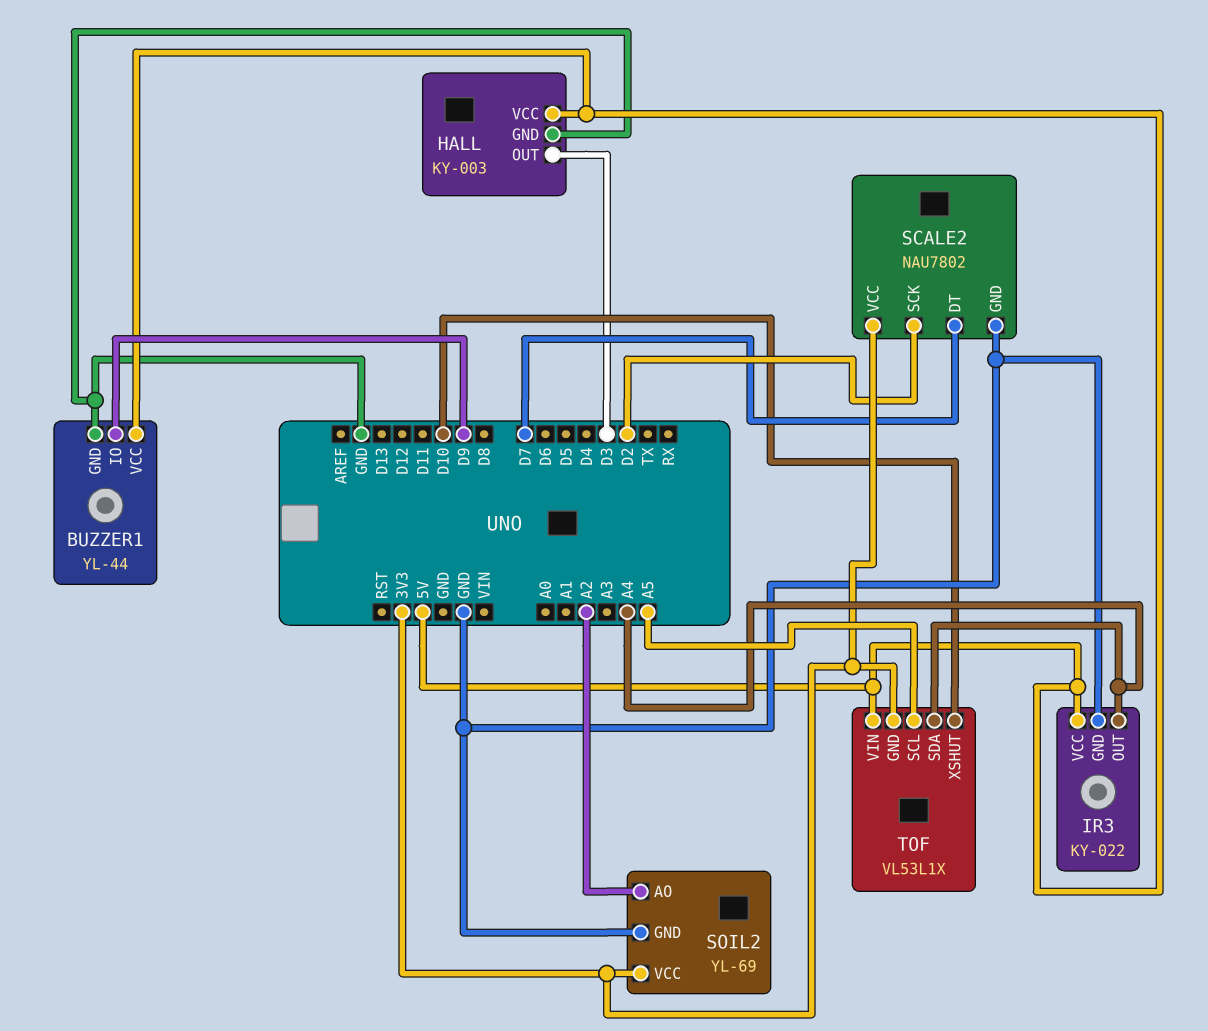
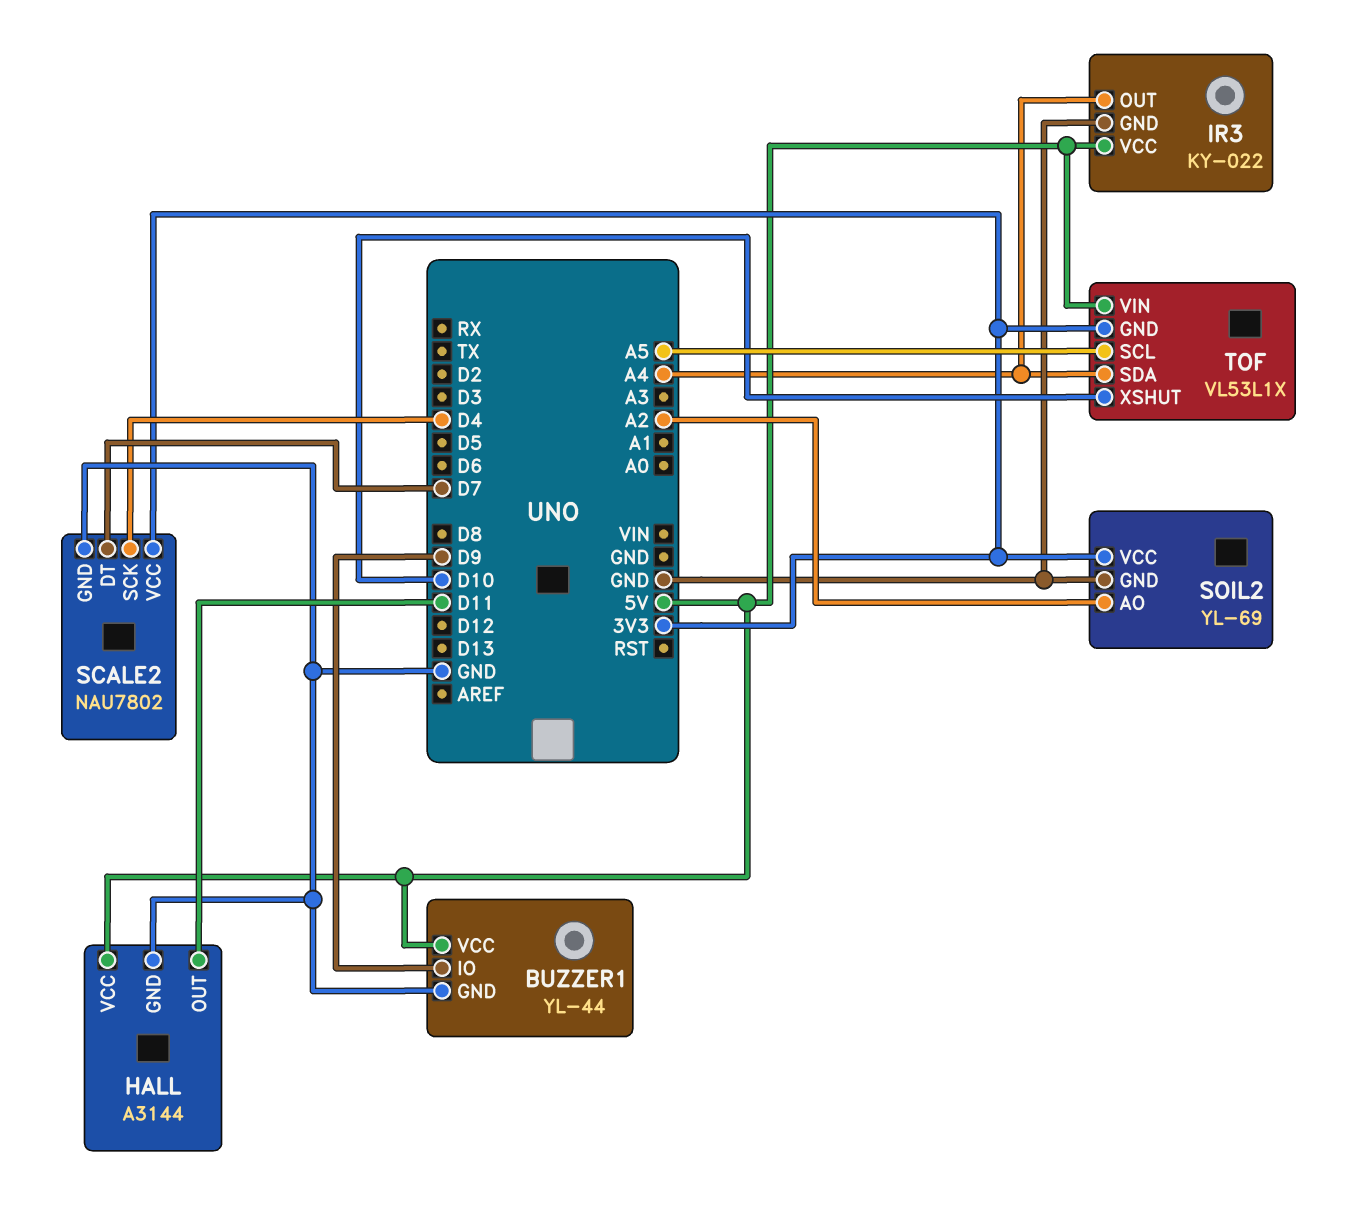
HALL: KY-003 -> A3144
HALL pin OUT: D3 -> D11
SCALE2 pin SCK: D2 -> D4

